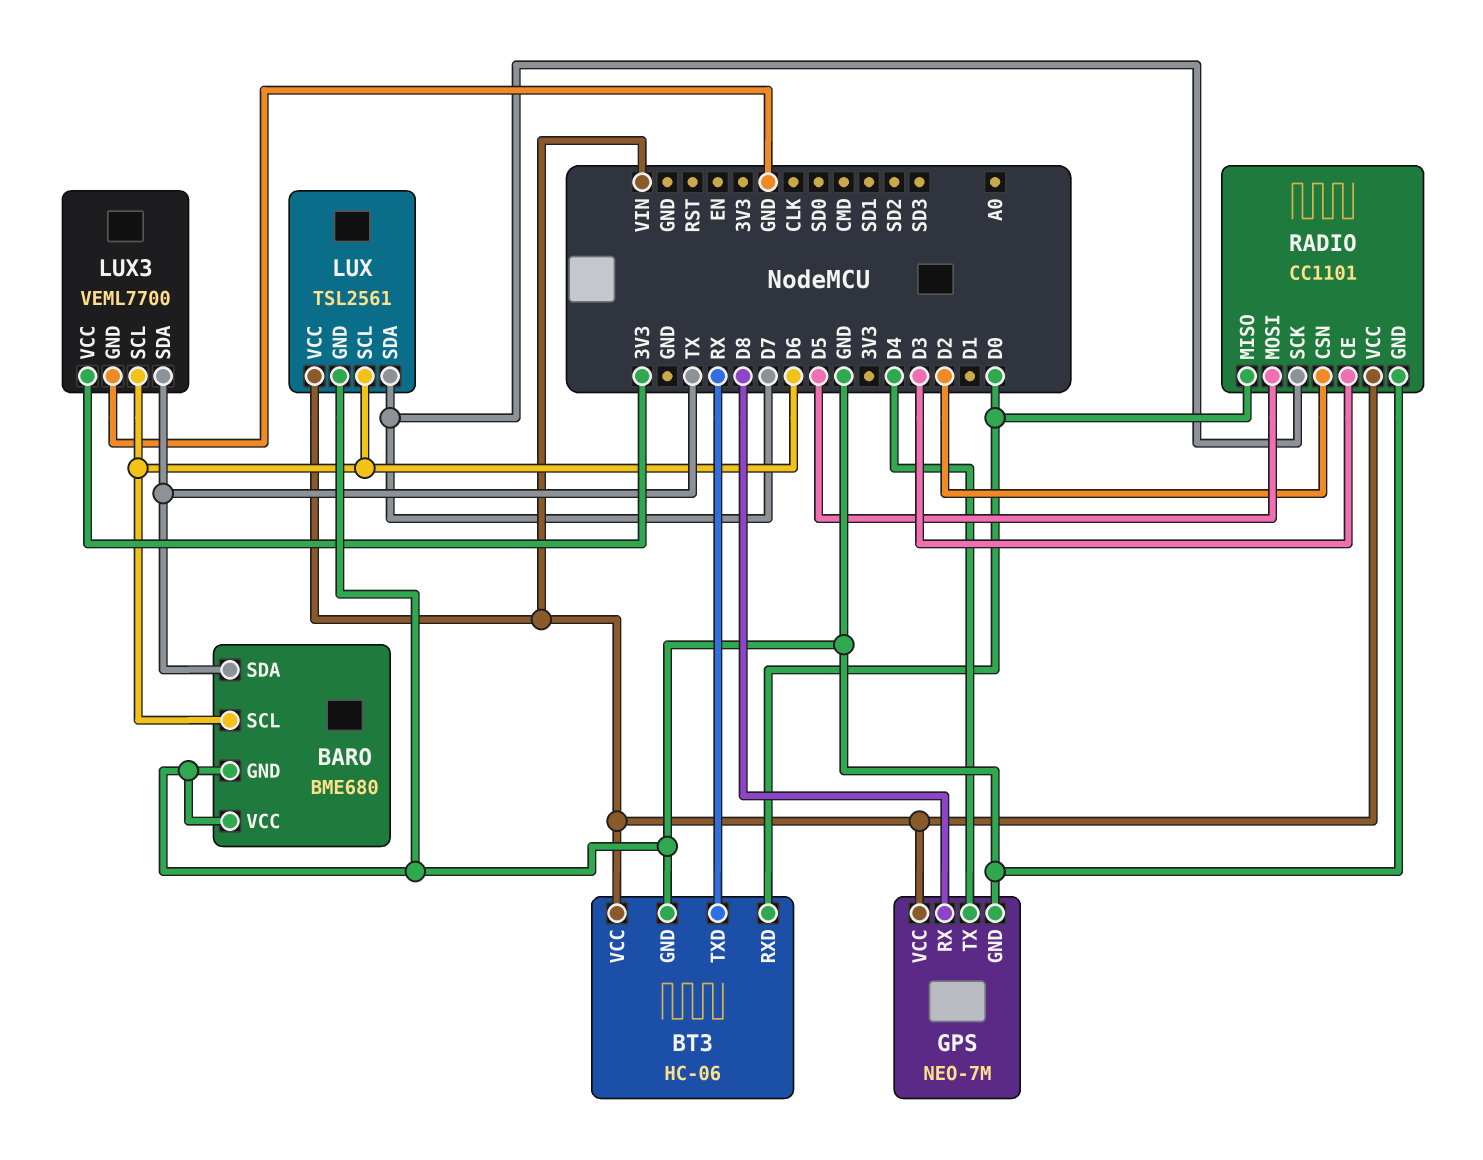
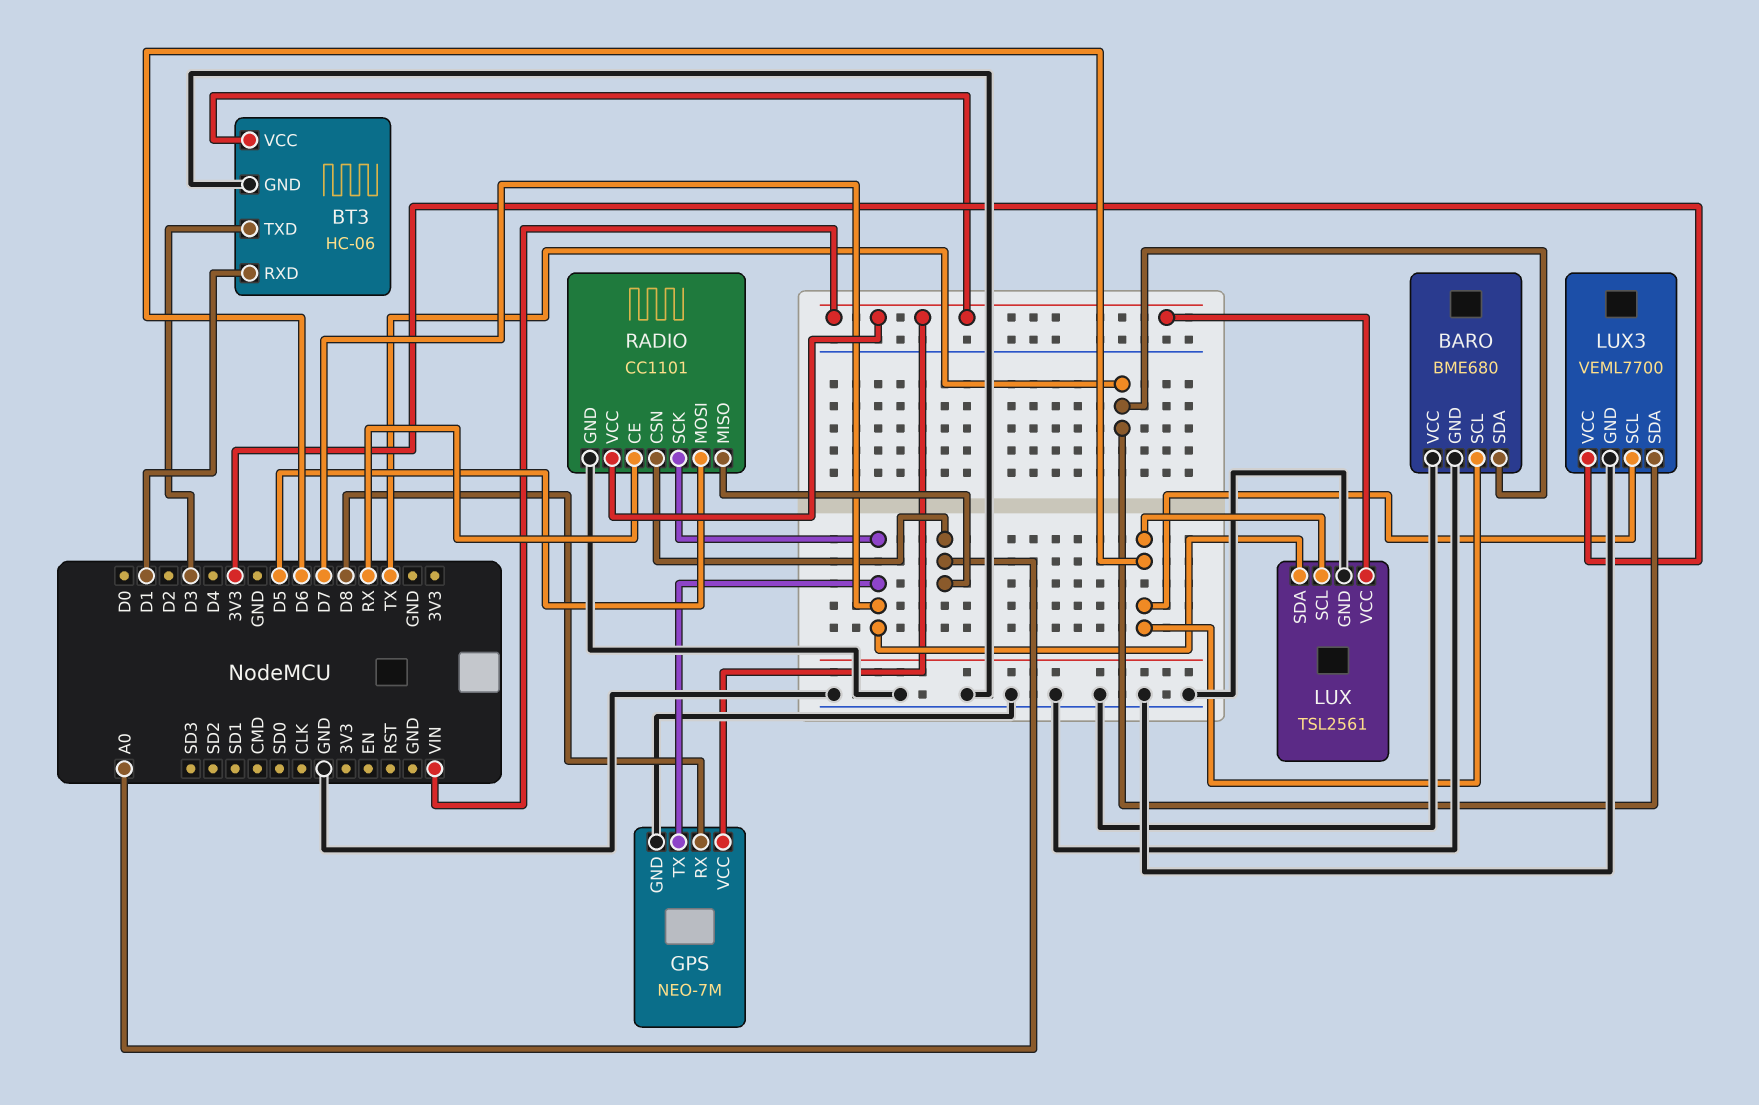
BT3 pin RXD: D0 -> D1
BT3 pin TXD: RX -> D3
GPS pin TX: D4 -> D7
RADIO pin CE: D3 -> RX
RADIO pin CSN: D2 -> A0
RADIO pin MISO: D0 -> A0

